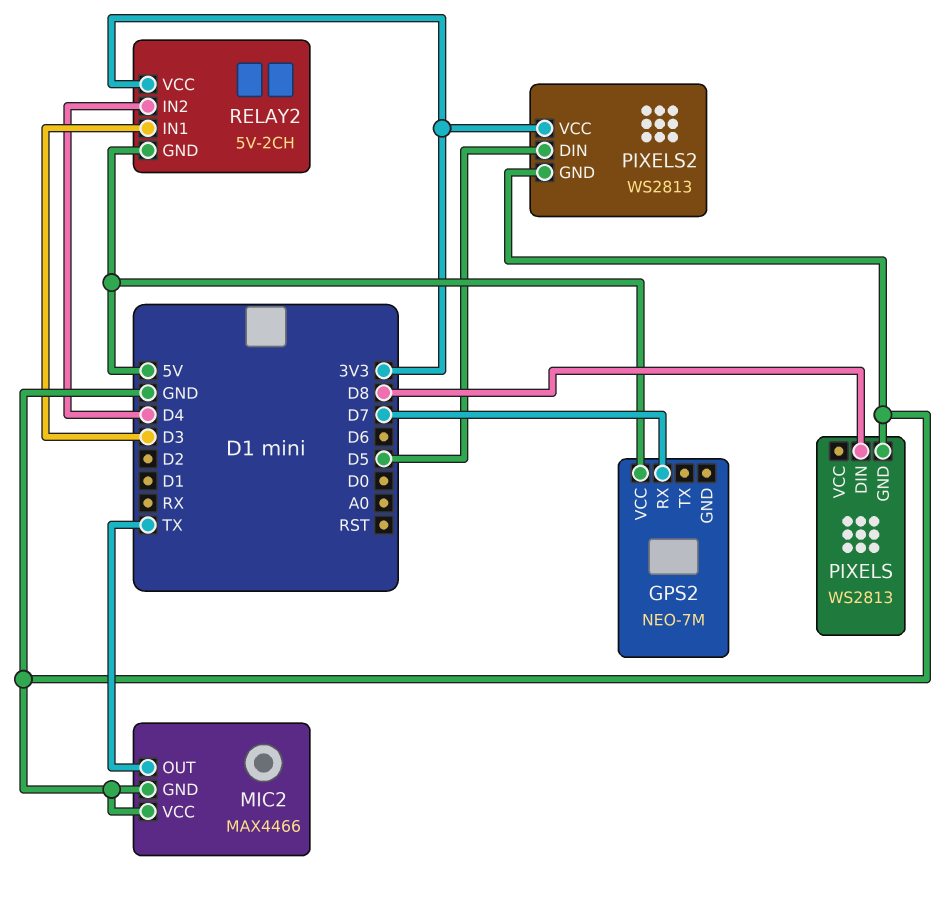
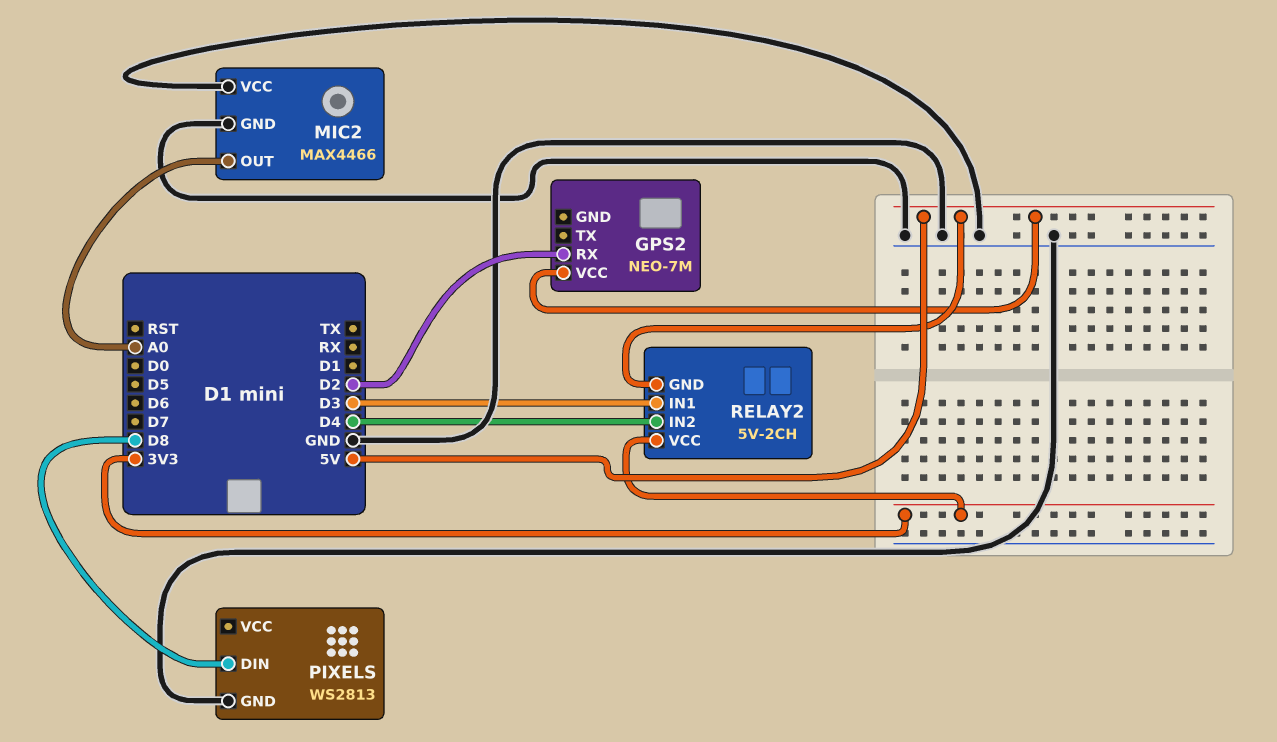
GPS2 pin RX: D7 -> D2
MIC2 pin OUT: TX -> A0
PIXELS2: WS2813 -> none
PIXELS2 pin DIN: D5 -> none
PIXELS2 pin GND: GND -> none
PIXELS2 pin VCC: 3V3 -> none

